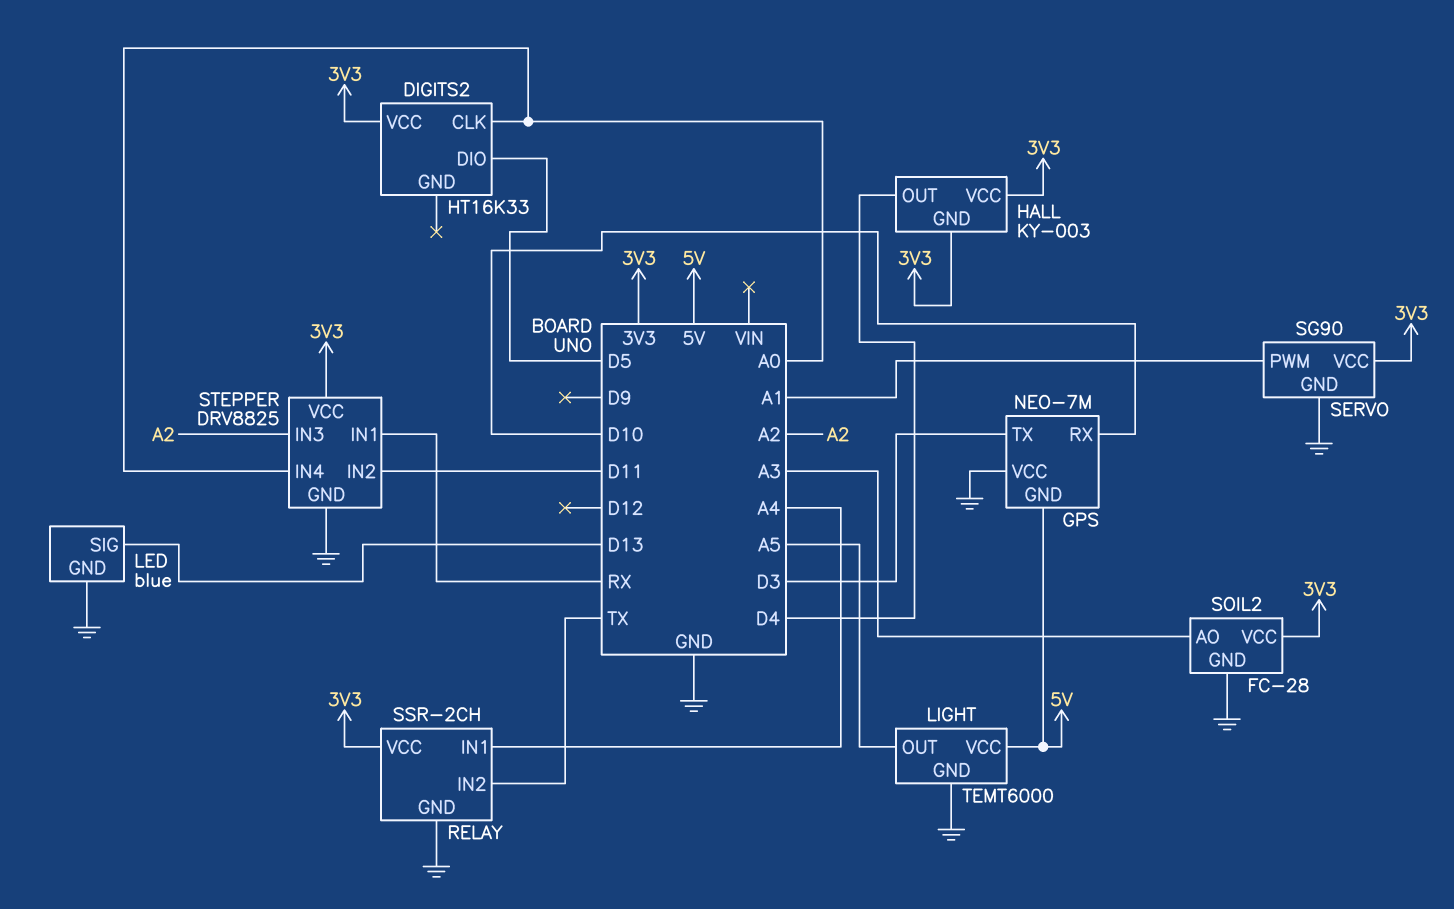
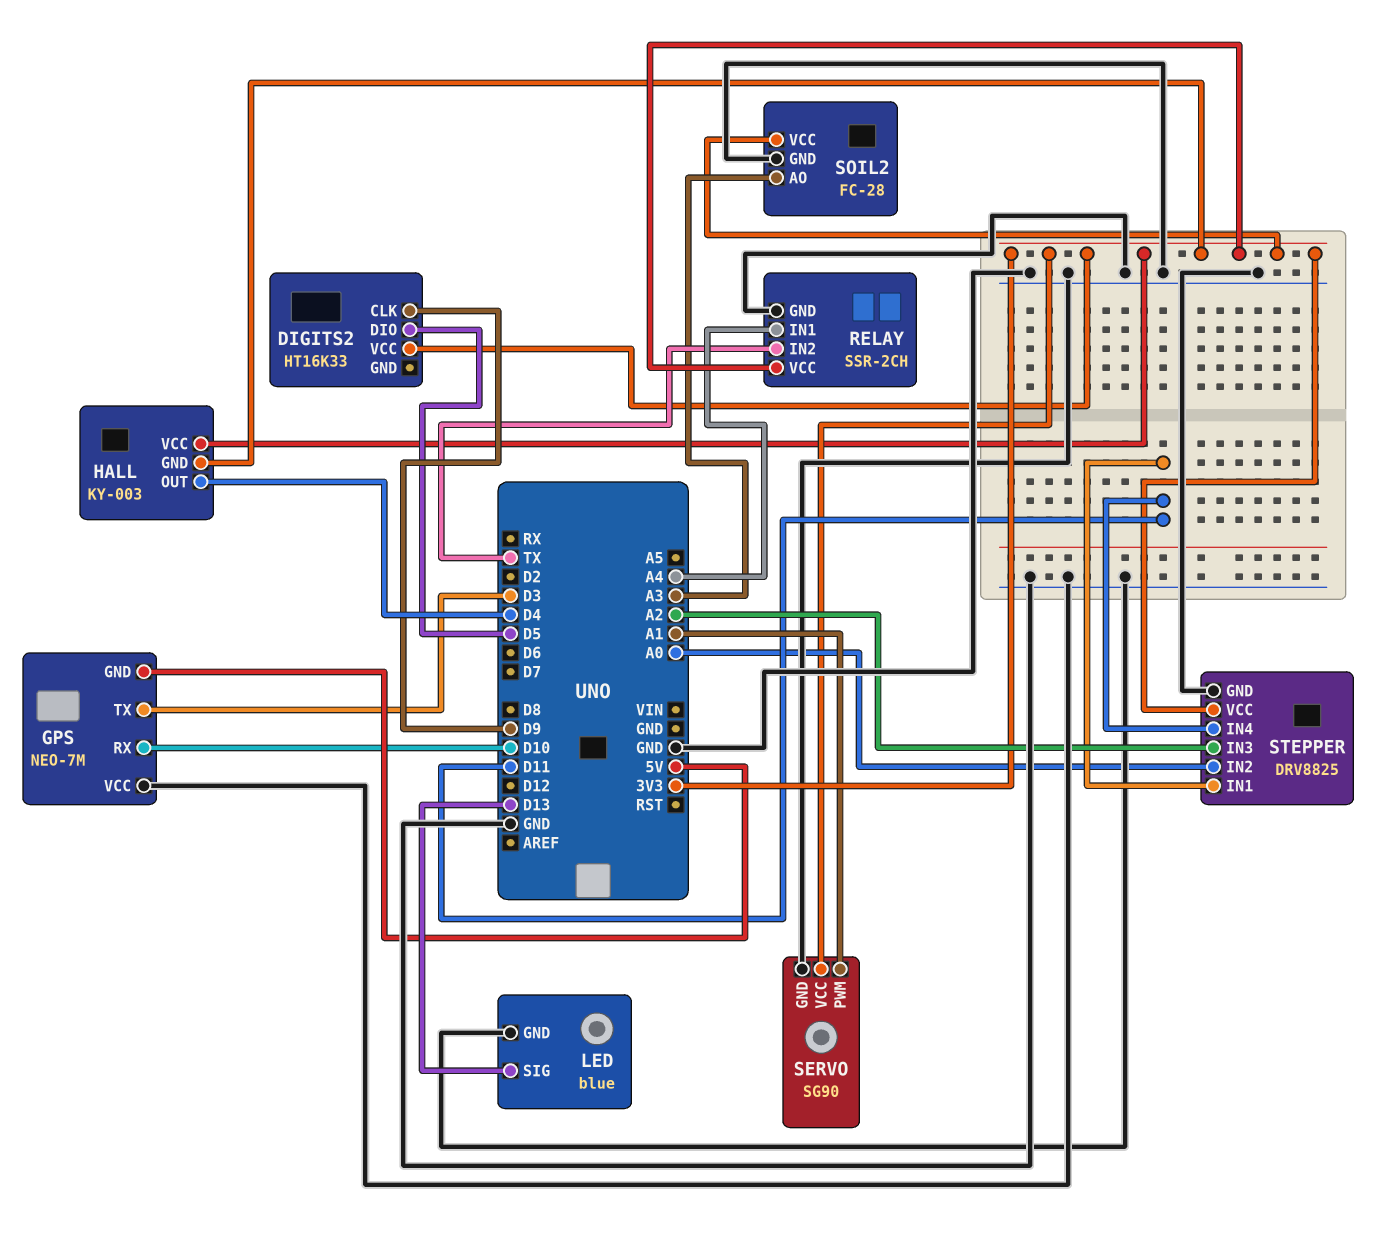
DIGITS2 pin CLK: A0 -> D9
LIGHT: TEMT6000 -> none
LIGHT pin GND: GND -> none
LIGHT pin OUT: A5 -> none
LIGHT pin VCC: 5V -> none
STEPPER pin IN1: RX -> D11
STEPPER pin IN2: D11 -> A0
STEPPER pin IN4: A0 -> D11

